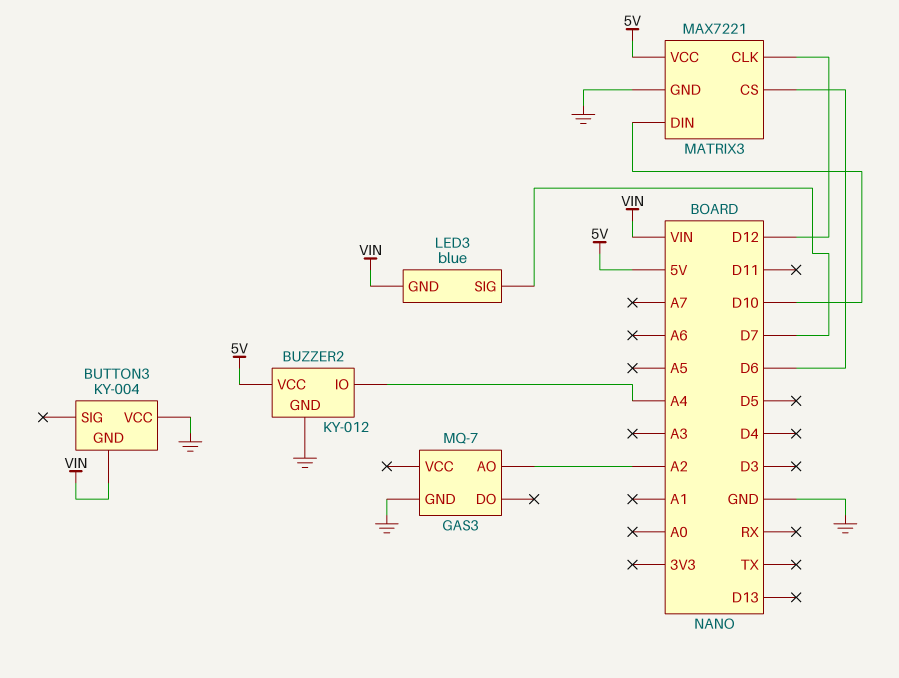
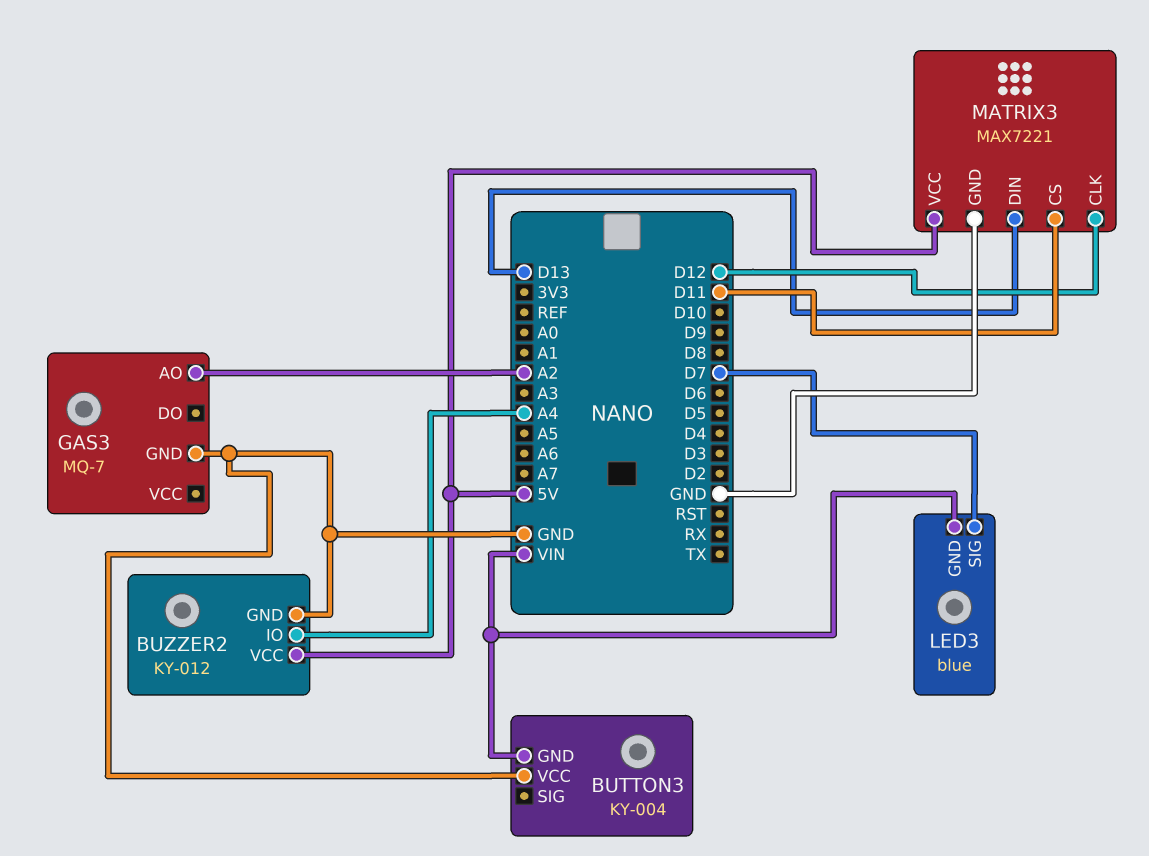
MATRIX3 pin CS: D6 -> D11
MATRIX3 pin DIN: D10 -> D13

